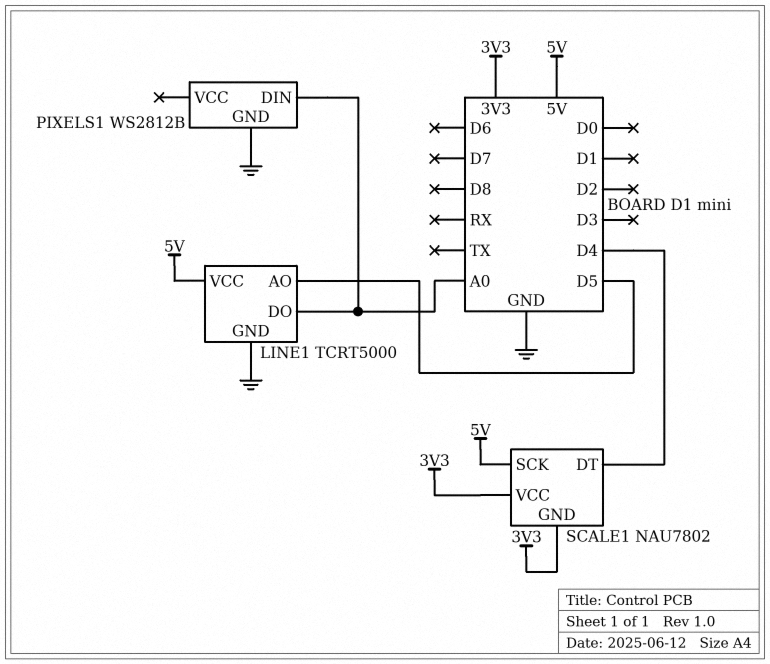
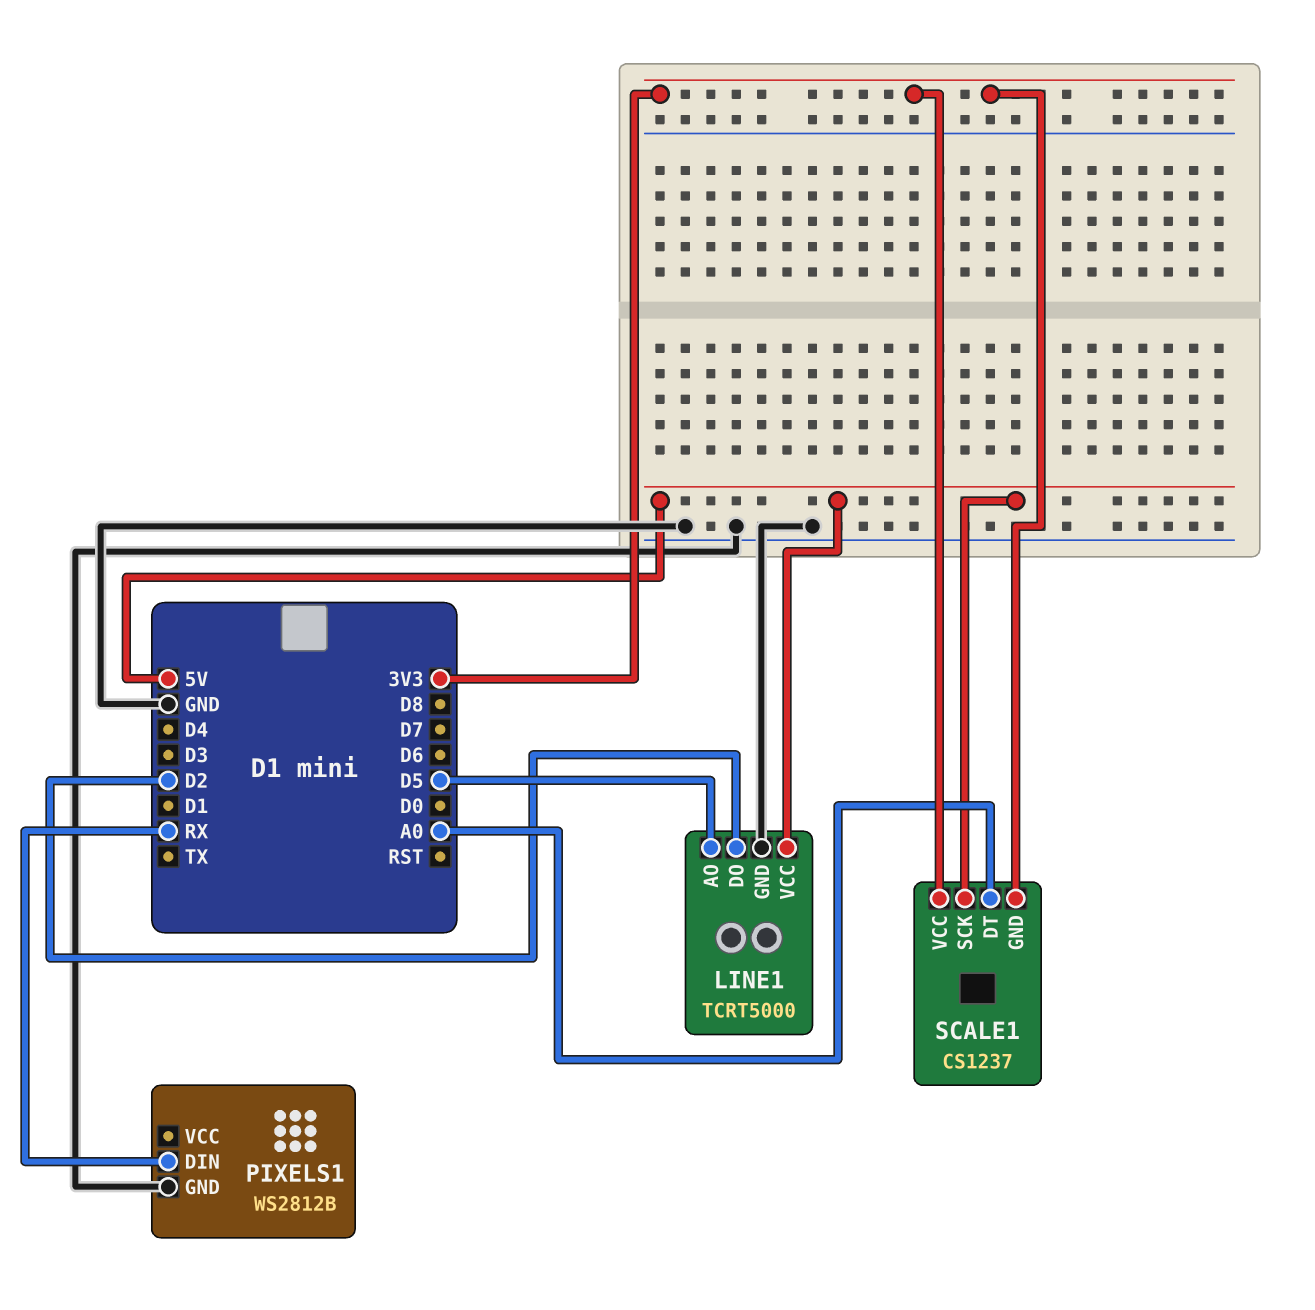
LINE1 pin DO: A0 -> D2
PIXELS1 pin DIN: A0 -> RX
SCALE1: NAU7802 -> CS1237
SCALE1 pin DT: D4 -> A0

